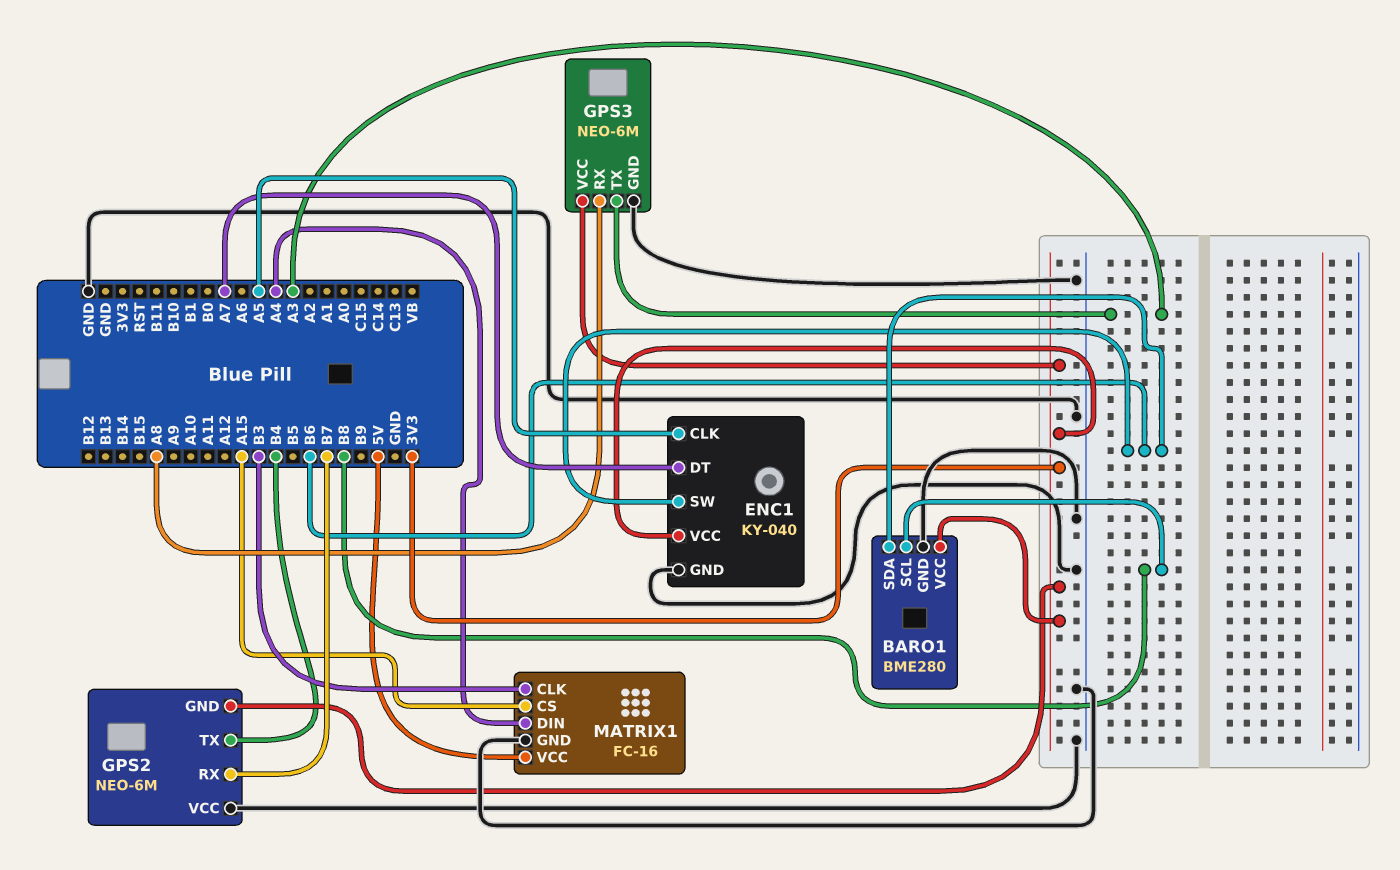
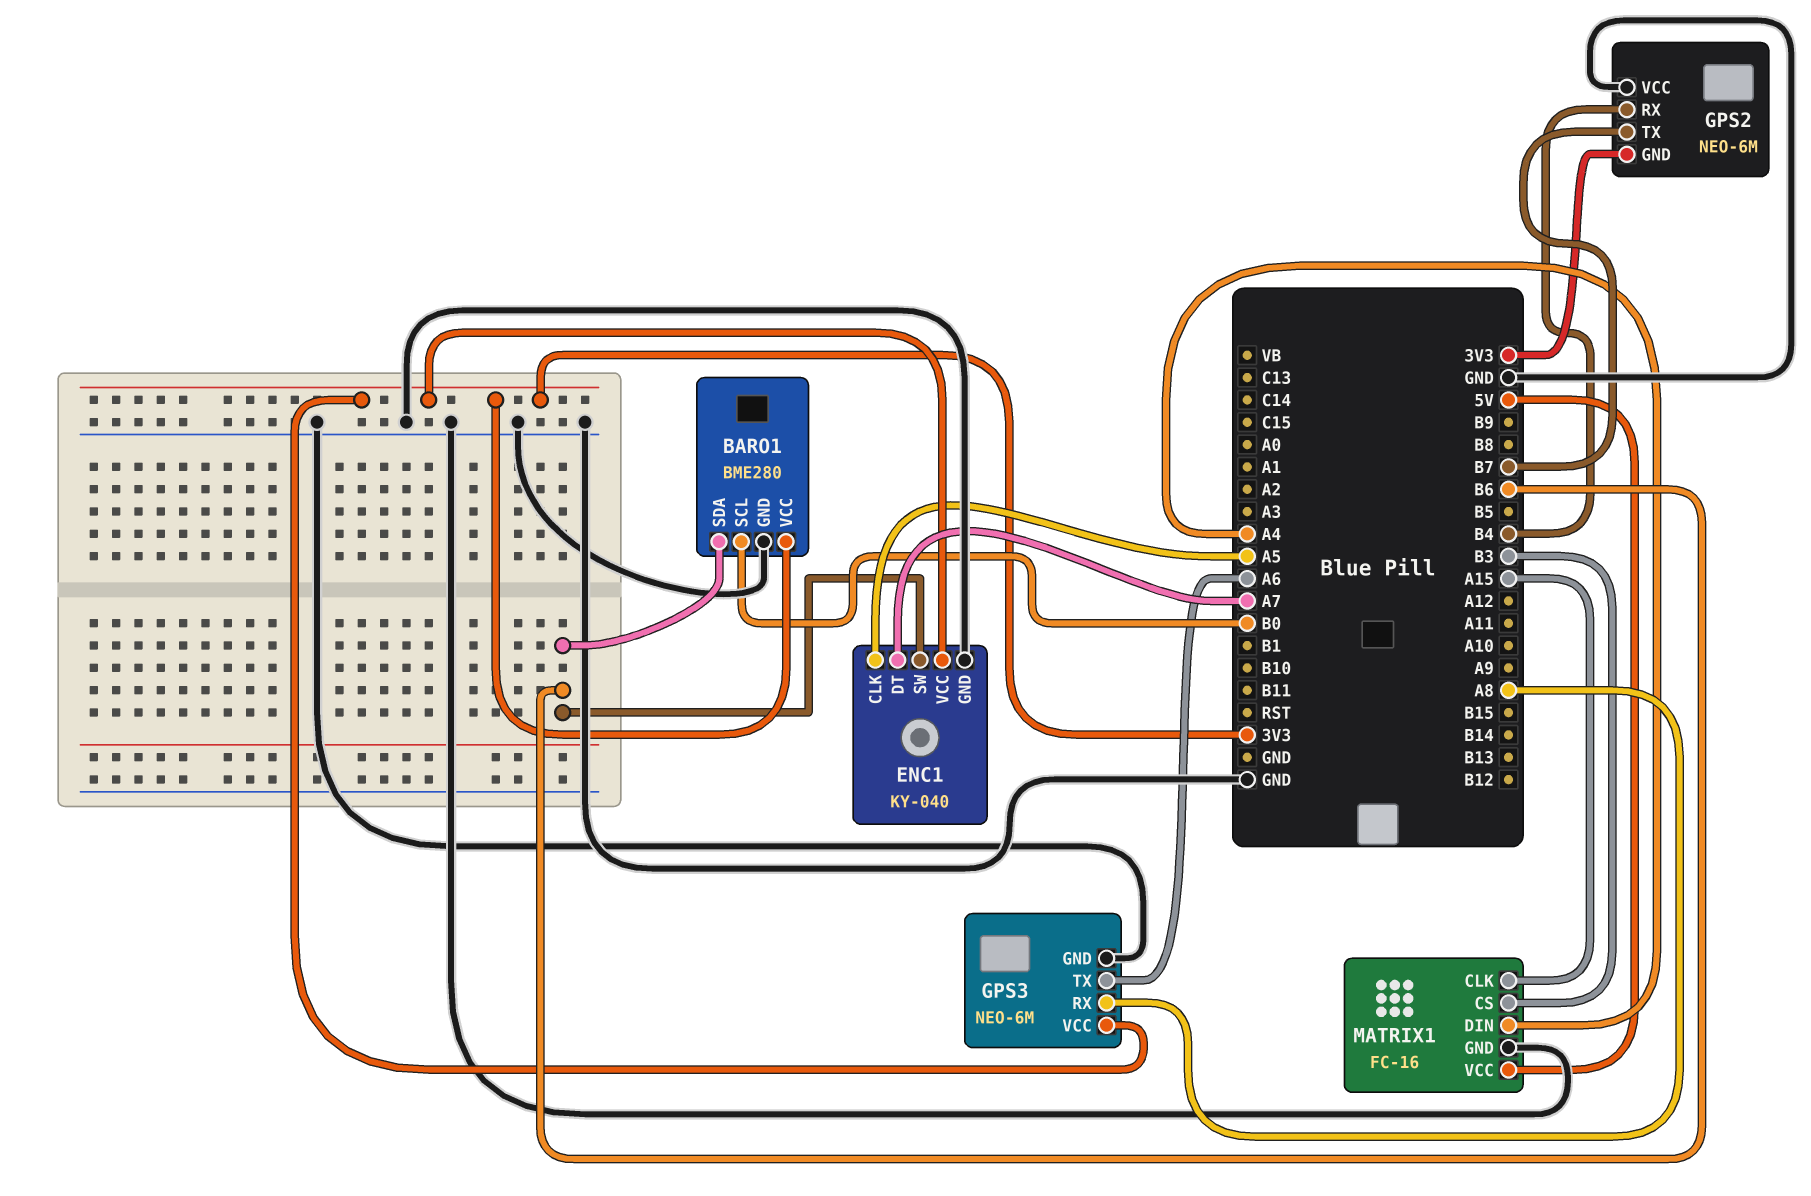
BARO1 pin SCL: B8 -> B0
GPS2 pin RX: B7 -> B4
GPS2 pin TX: B4 -> B7
GPS3 pin TX: A3 -> A6
MATRIX1 pin CLK: B3 -> A15
MATRIX1 pin CS: A15 -> B3

